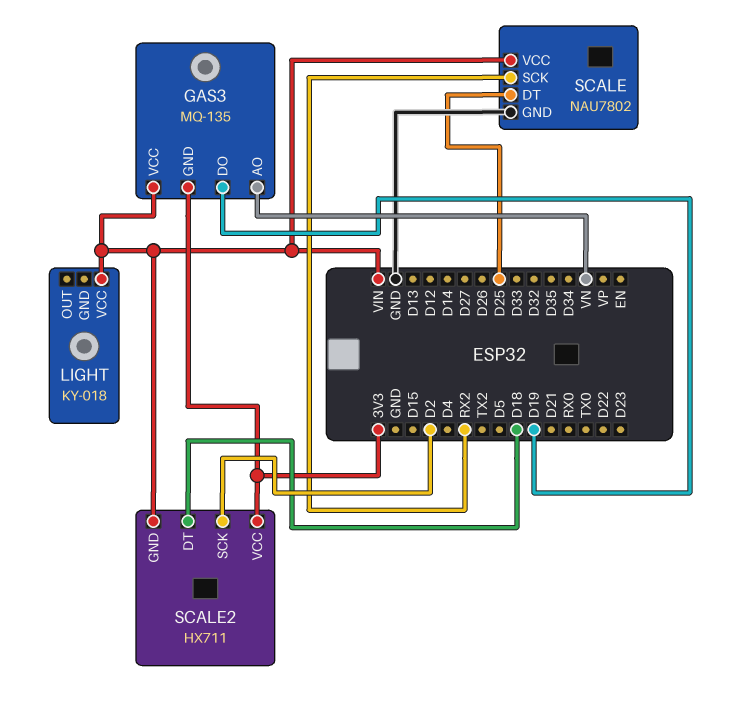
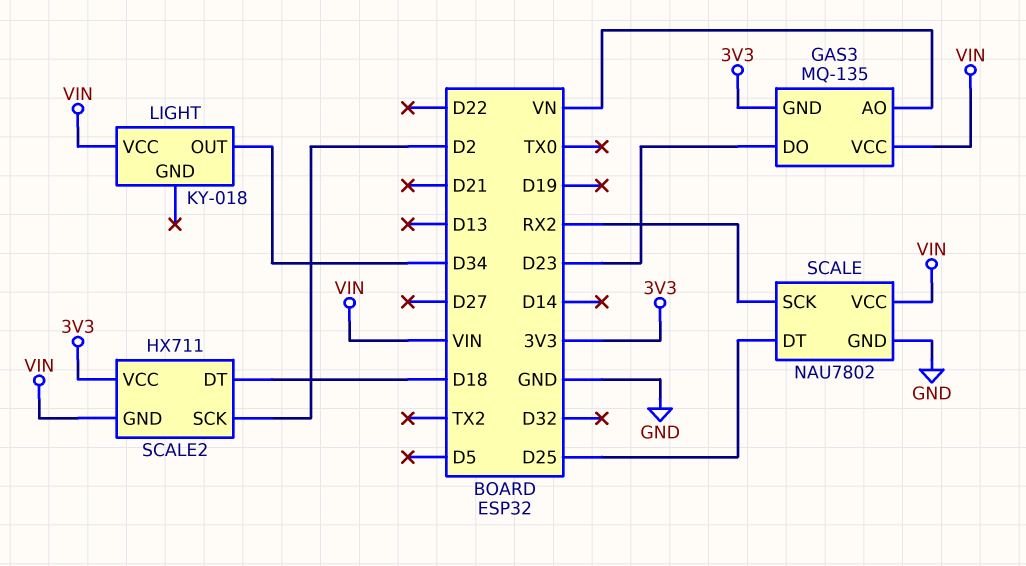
GAS3 pin DO: D19 -> D23
LIGHT pin OUT: none -> D34

